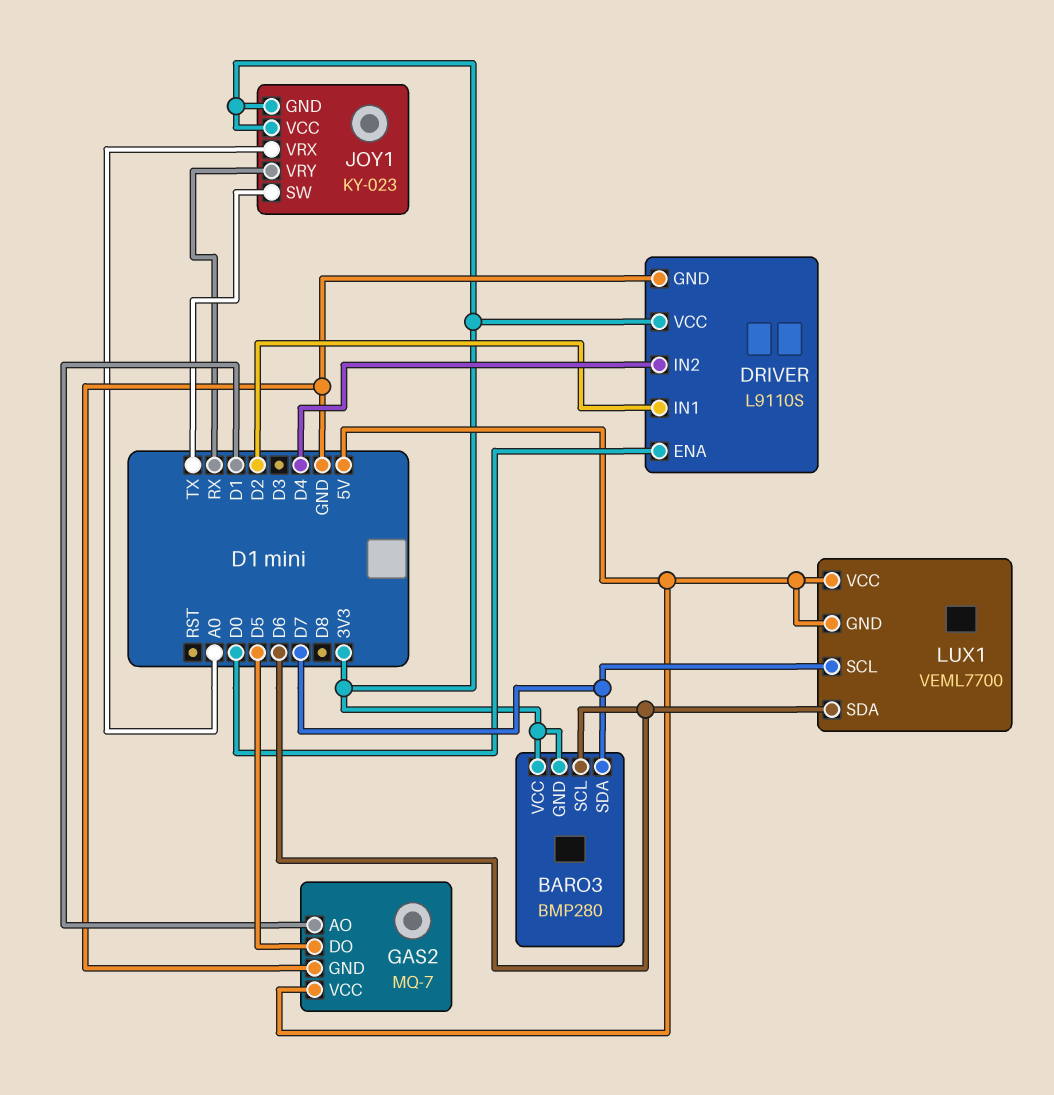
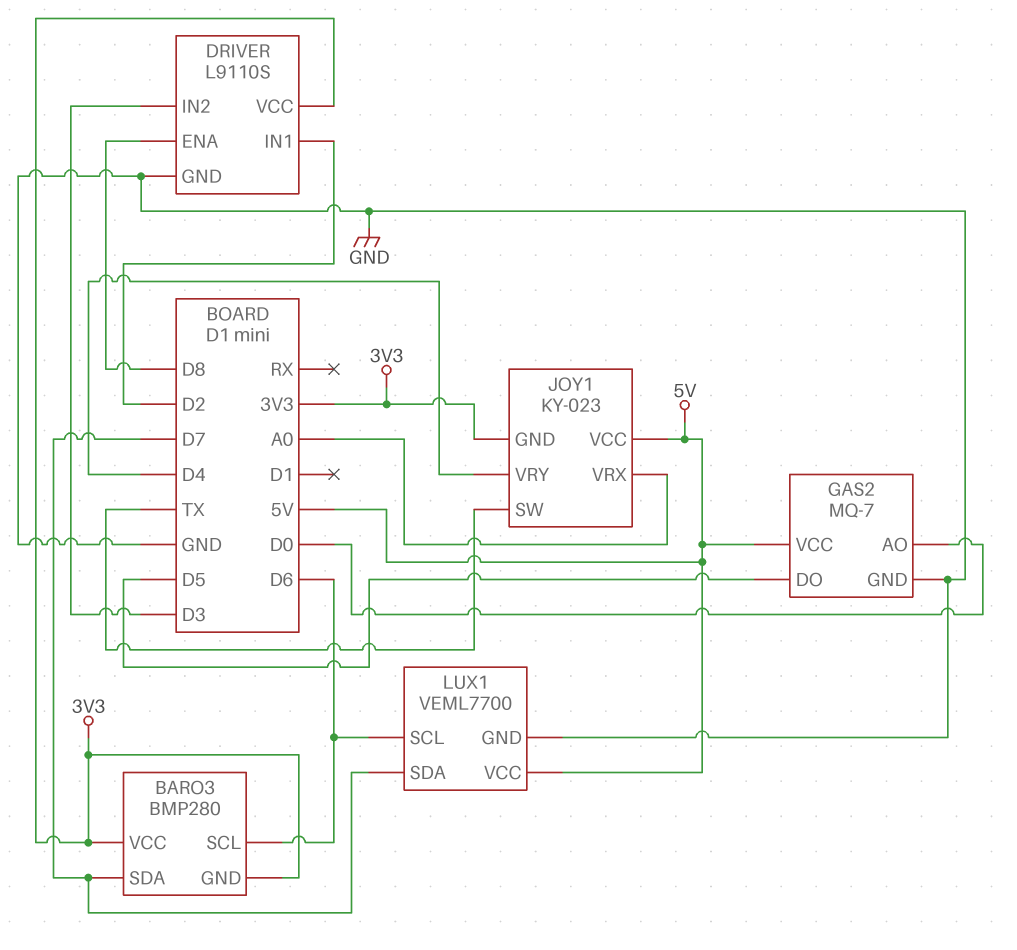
DRIVER pin ENA: D0 -> D8
DRIVER pin IN2: D4 -> D3
GAS2 pin AO: D1 -> D0
JOY1 pin VCC: 3V3 -> 5V
JOY1 pin VRY: RX -> D4
LUX1 pin GND: 5V -> GND
LUX1 pin SCL: D7 -> D6
LUX1 pin SDA: D6 -> D7

